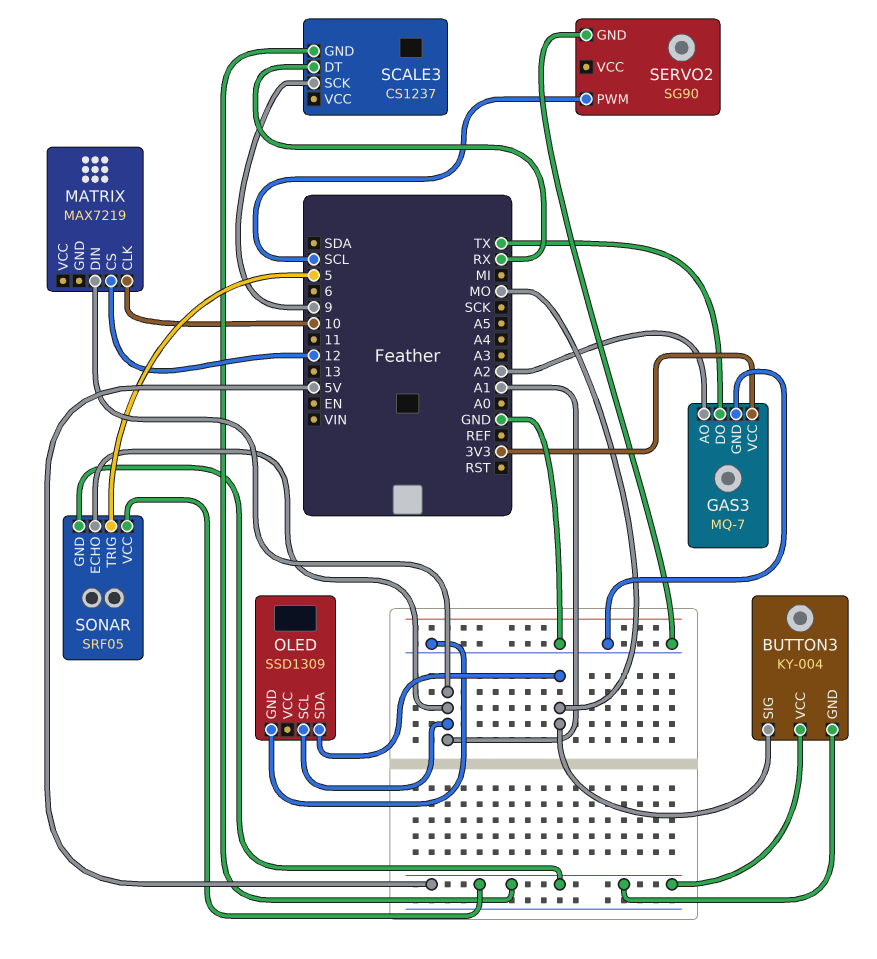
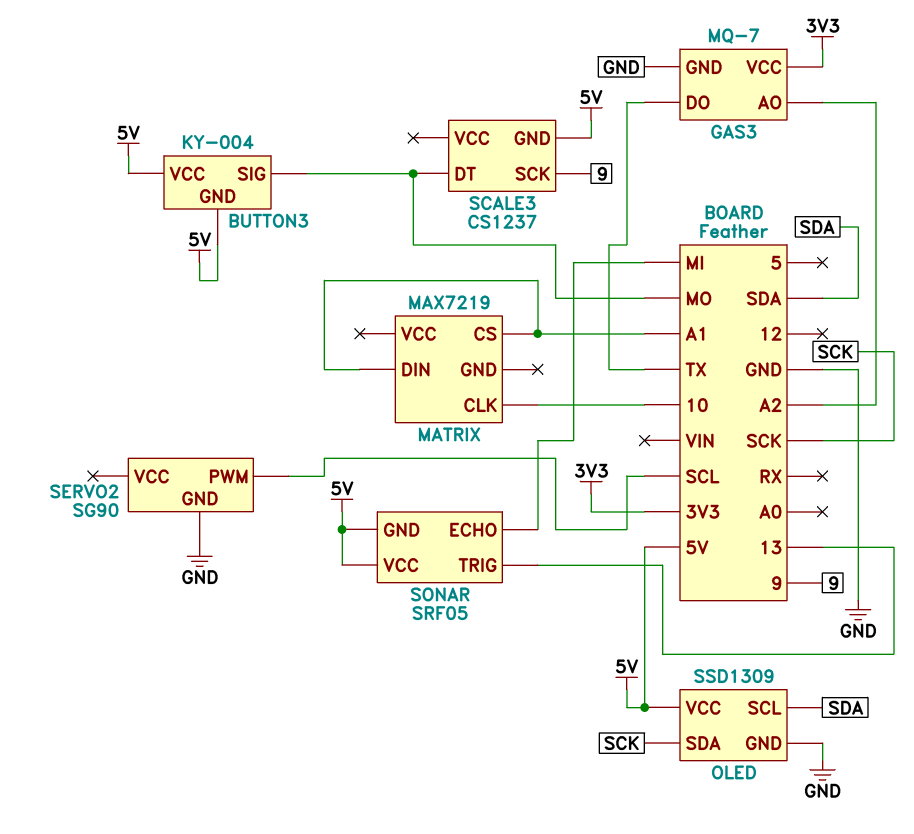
MATRIX pin CS: 12 -> A1
OLED pin SCL: A1 -> SDA
OLED pin SDA: MO -> SCK
OLED pin VCC: none -> 5V
SCALE3 pin DT: RX -> MO
SONAR pin ECHO: A1 -> MI
SONAR pin TRIG: 5 -> 13

